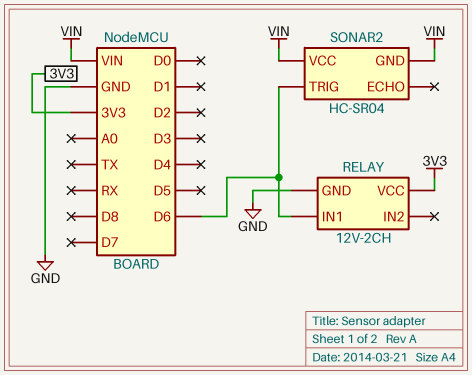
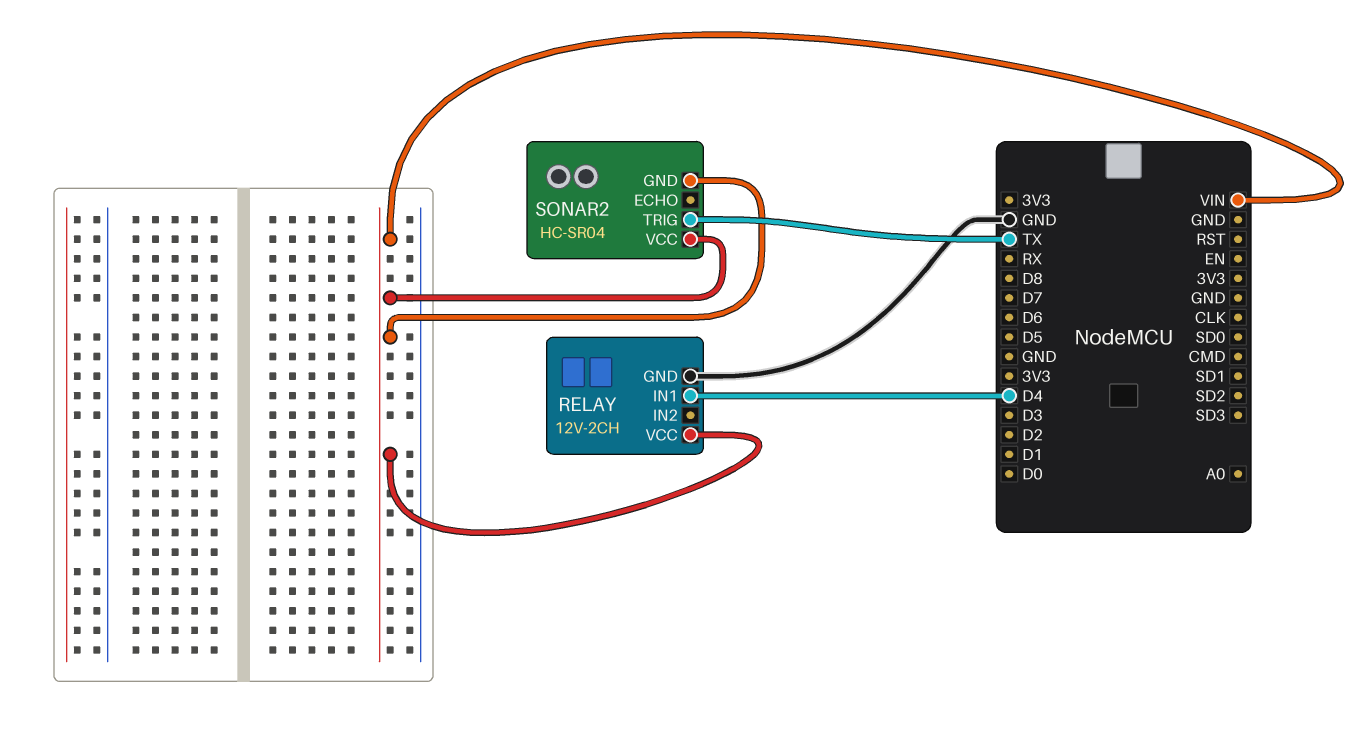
RELAY pin IN1: D6 -> D4
RELAY pin VCC: 3V3 -> VIN
SONAR2 pin TRIG: D6 -> TX

